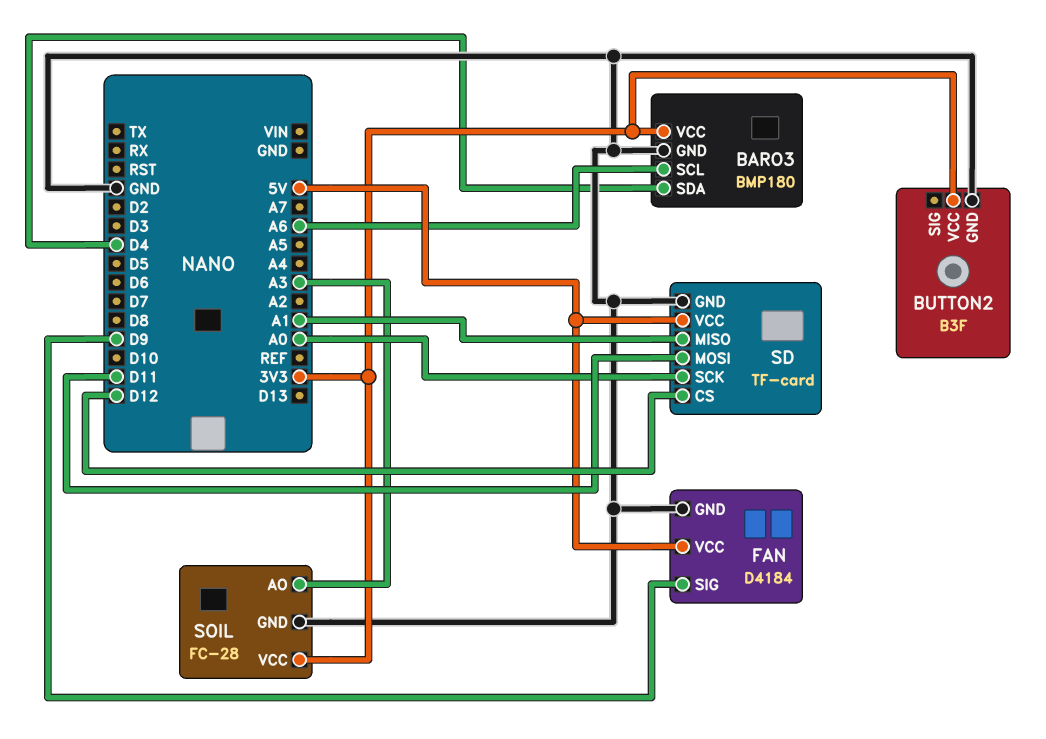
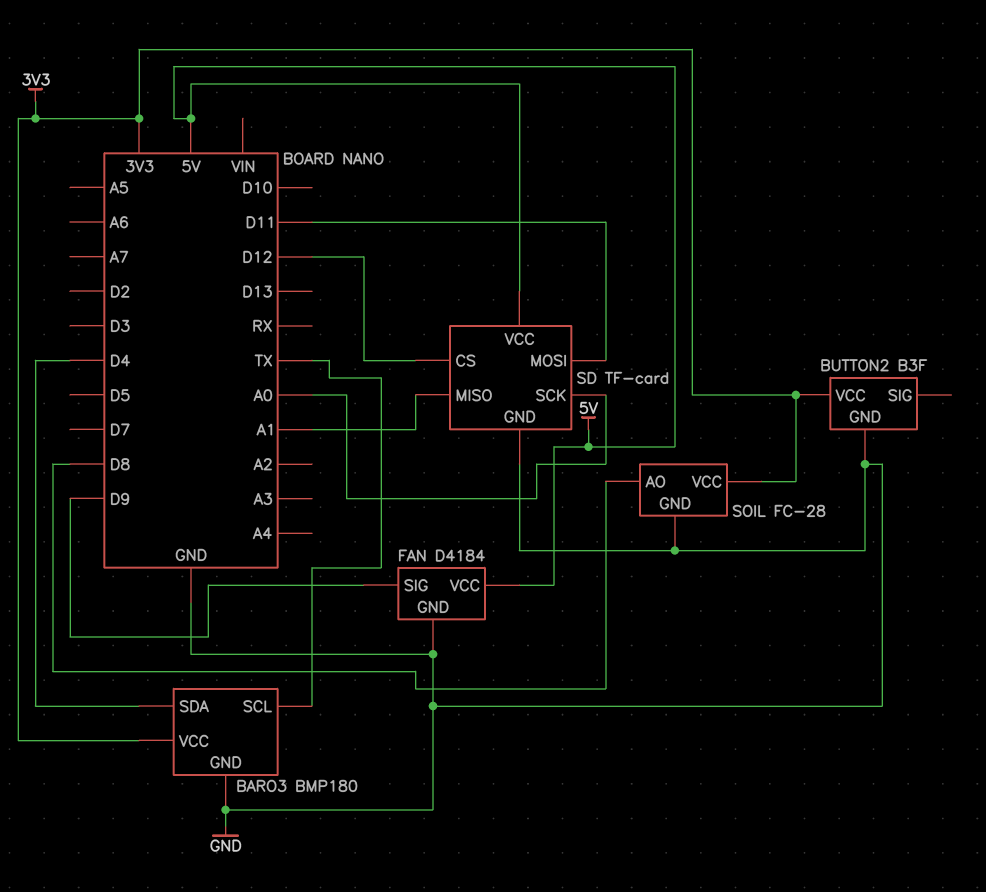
BARO3 pin SCL: A6 -> TX
SOIL pin AO: A3 -> D8

